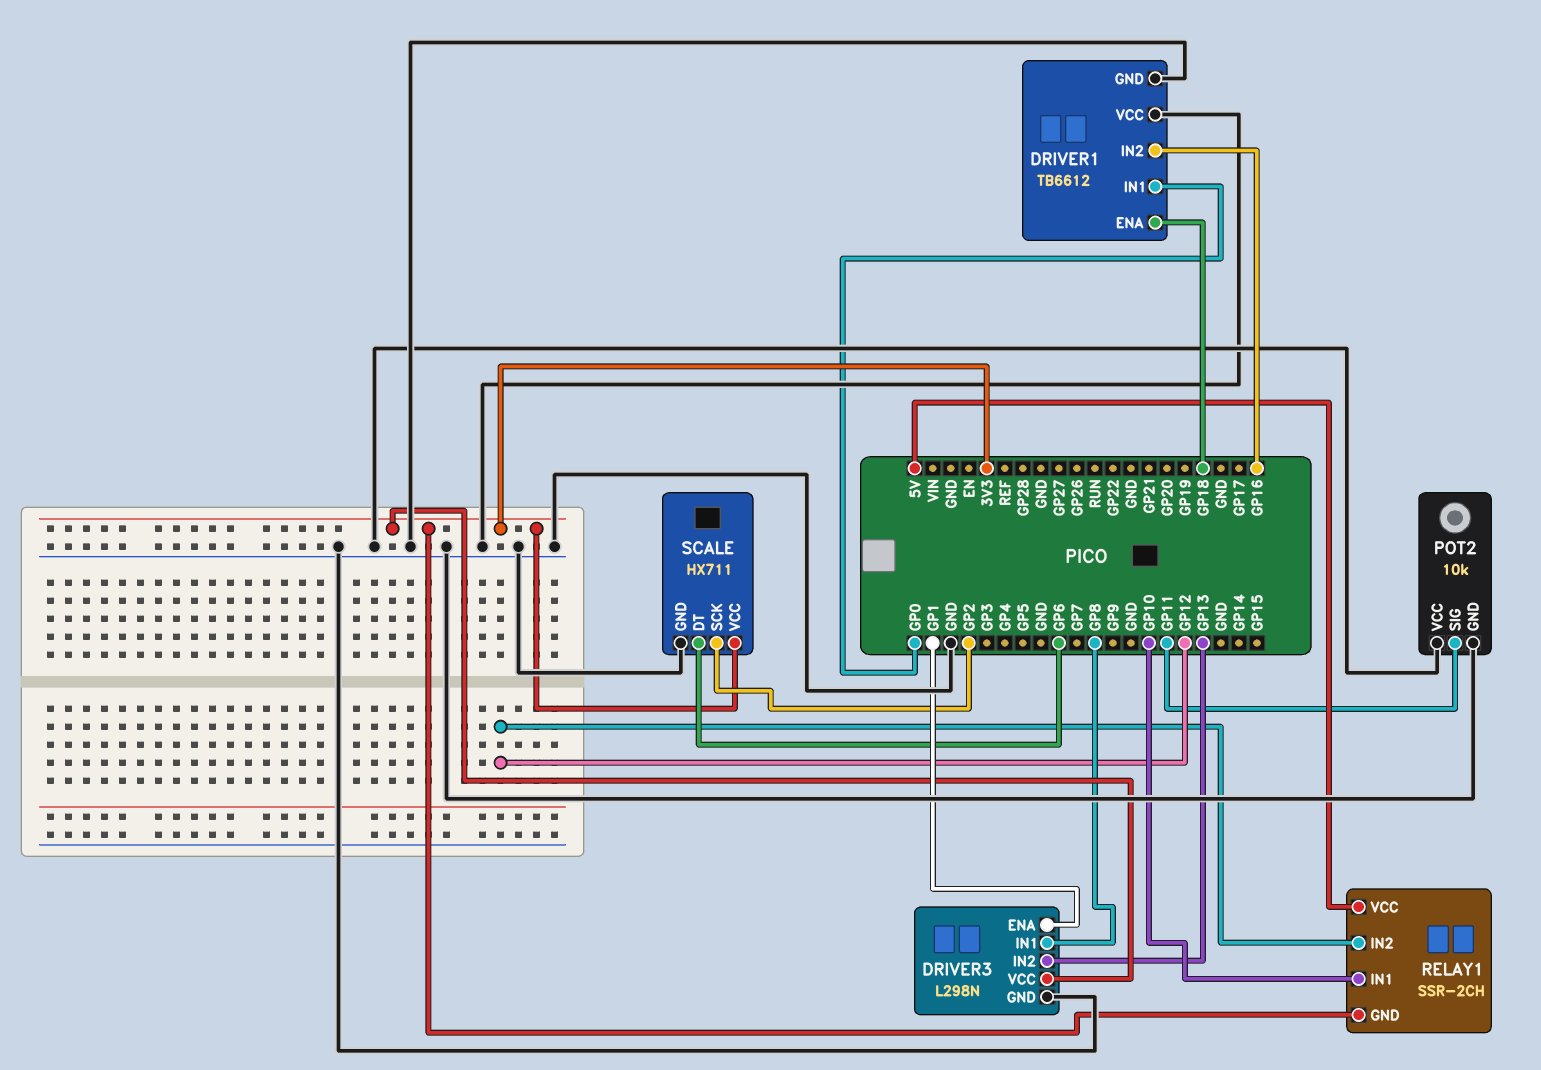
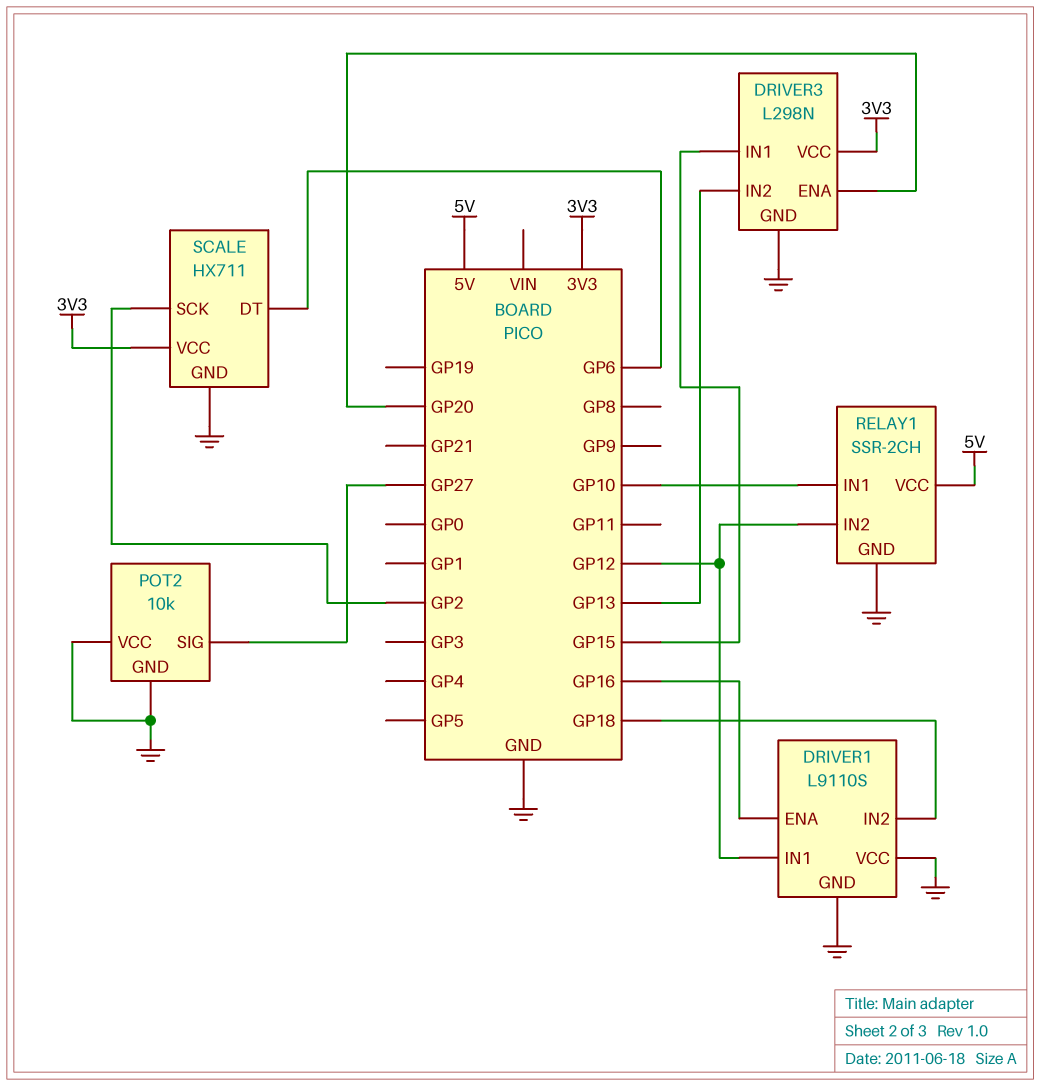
DRIVER1: TB6612 -> L9110S
DRIVER1 pin ENA: GP18 -> GP16
DRIVER1 pin IN1: GP0 -> GP12
DRIVER1 pin IN2: GP16 -> GP18
DRIVER3 pin ENA: GP1 -> GP20
DRIVER3 pin IN1: GP8 -> GP15
POT2 pin SIG: GP11 -> GP27
RELAY1 pin GND: 3V3 -> GND

